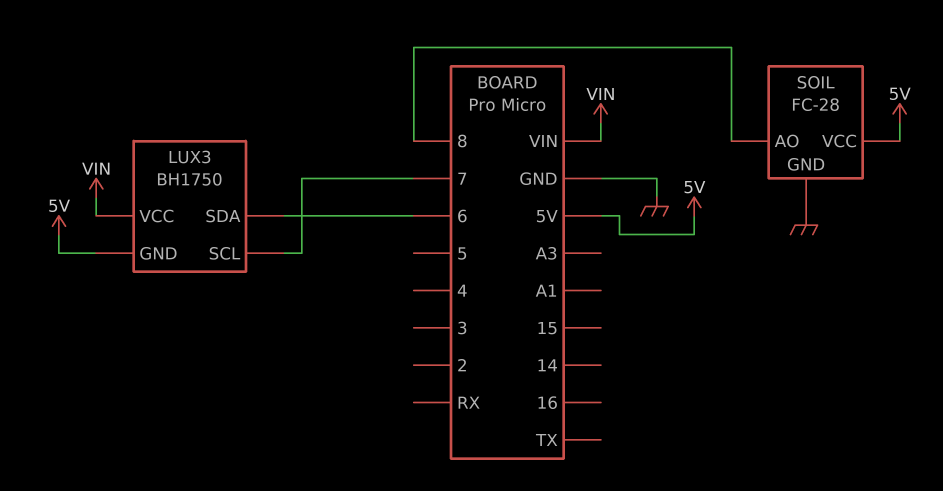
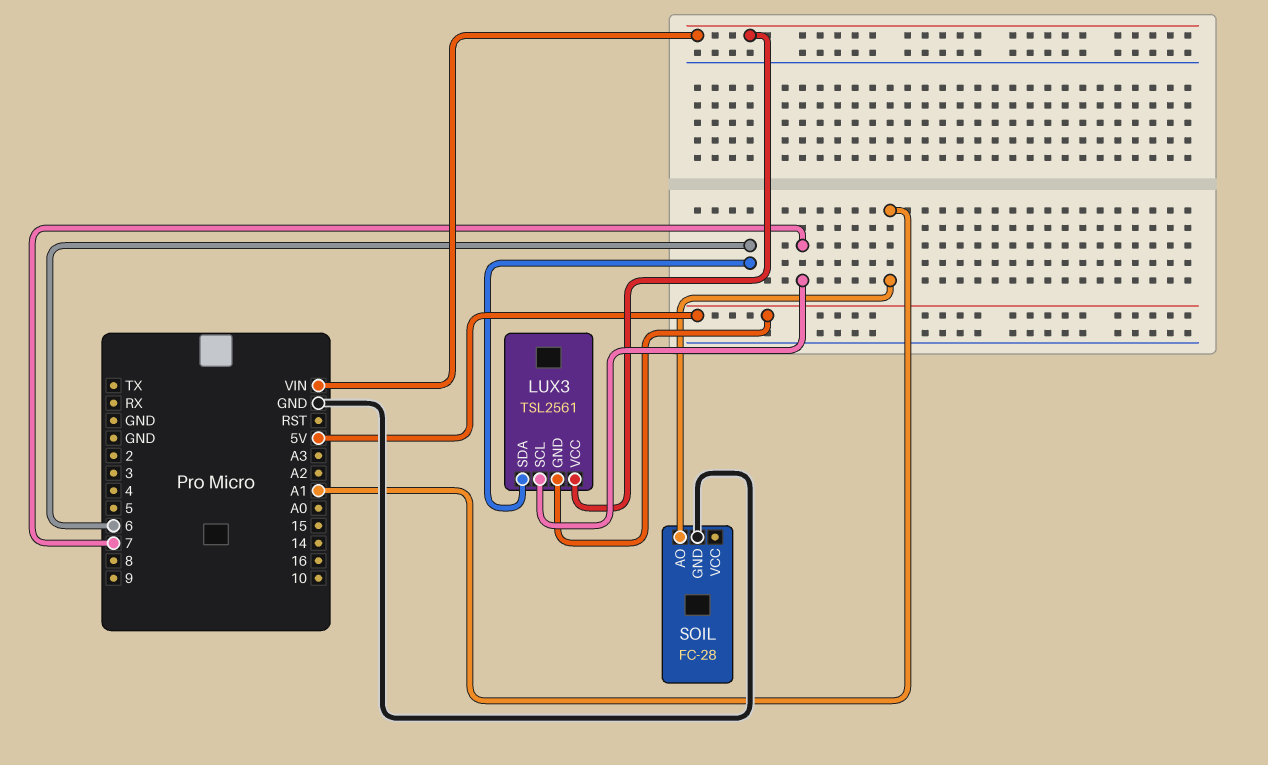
LUX3: BH1750 -> TSL2561
SOIL pin AO: 8 -> A1
SOIL pin VCC: 5V -> none

